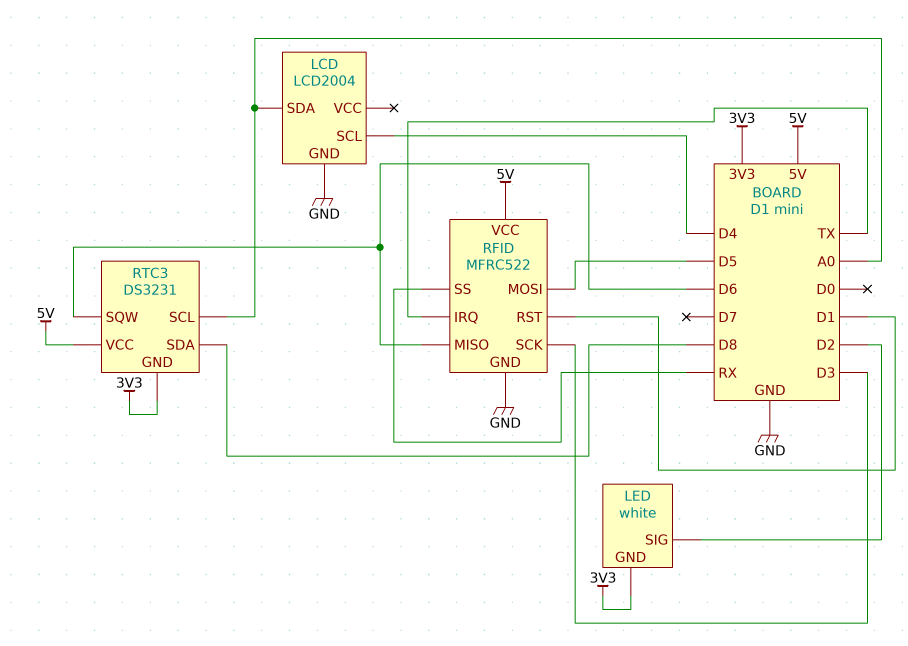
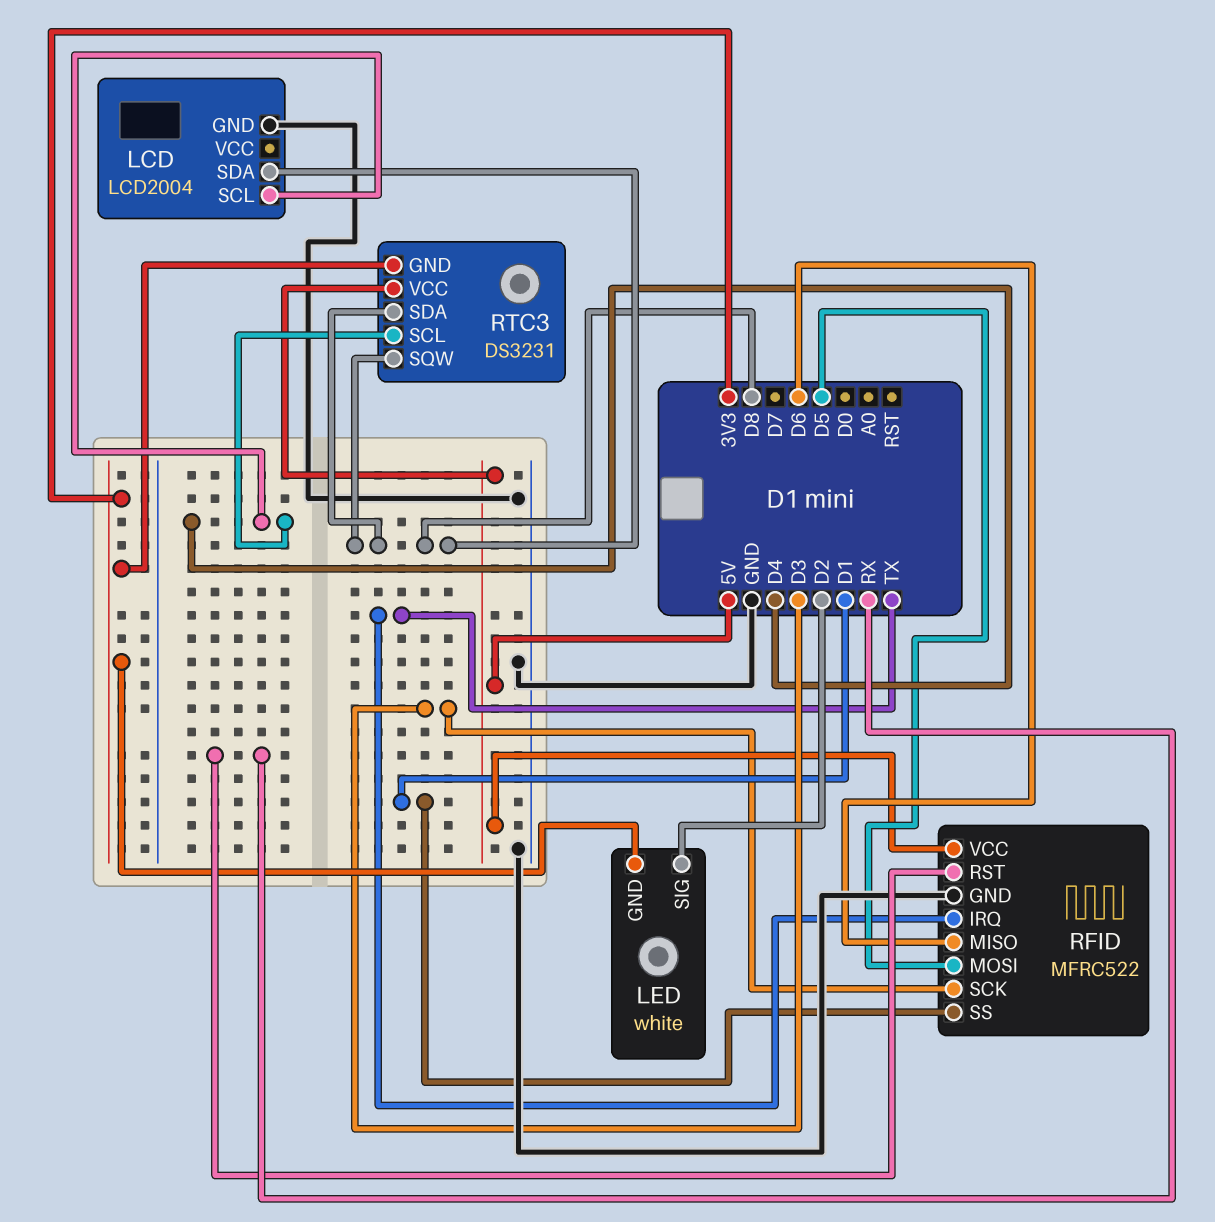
LCD pin SDA: A0 -> D8
RFID pin RST: D1 -> RX
RFID pin SS: RX -> D1
RTC3 pin SCL: A0 -> D4
RTC3 pin SQW: D6 -> D8

